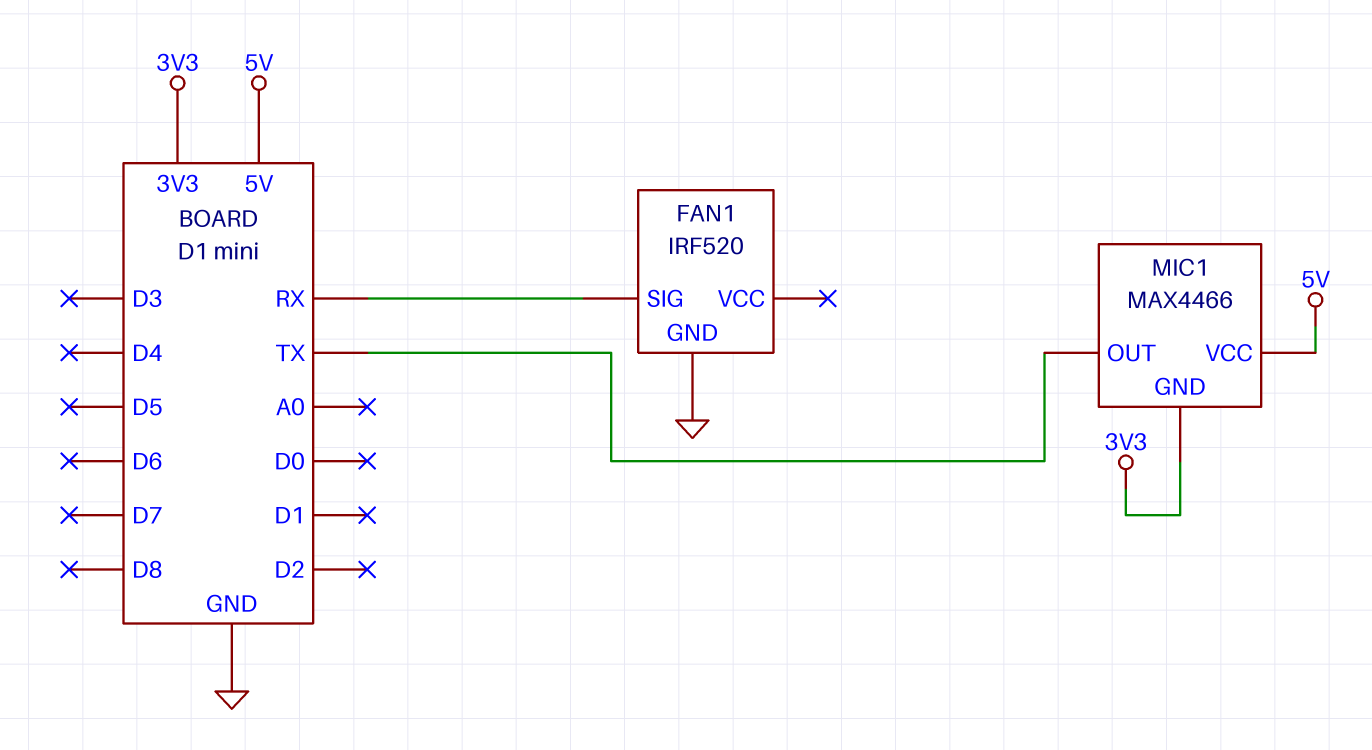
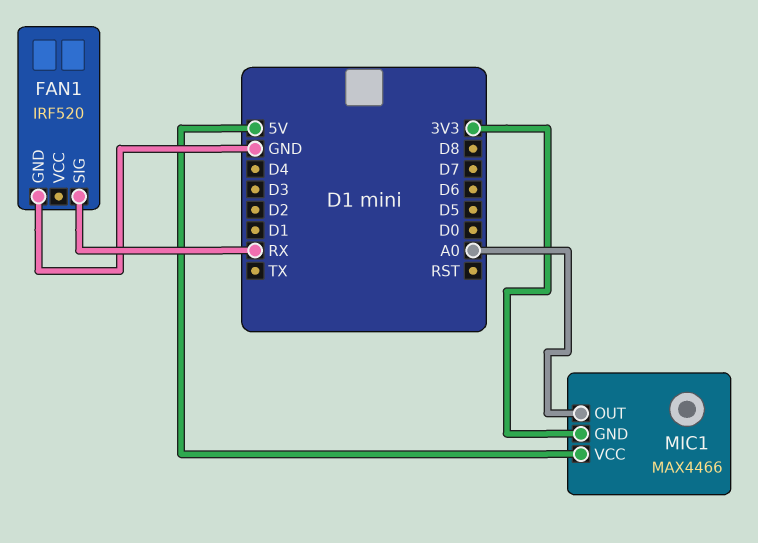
MIC1 pin OUT: TX -> A0

